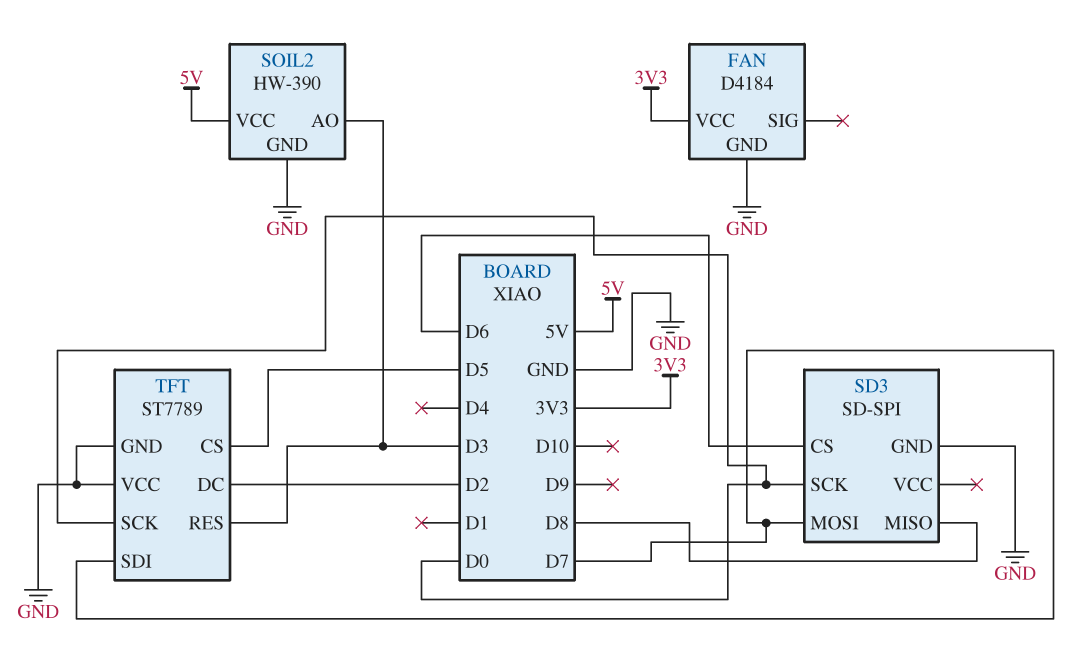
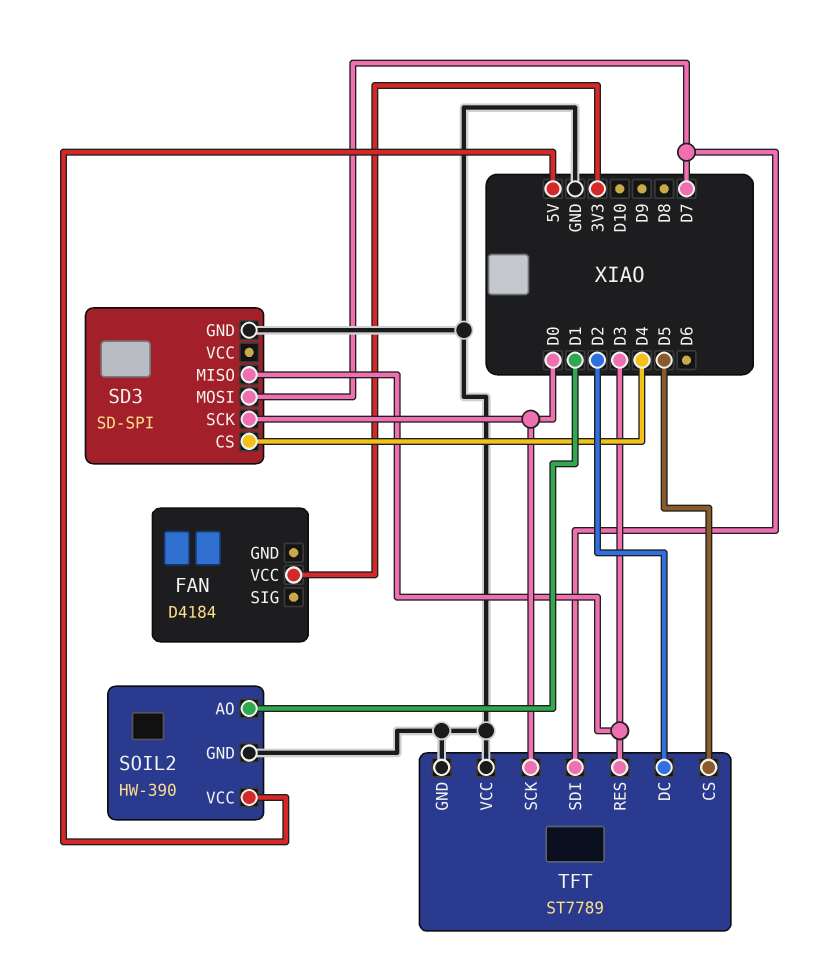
FAN pin GND: GND -> none
SD3 pin CS: D6 -> D4
SD3 pin MISO: D8 -> D3
SOIL2 pin AO: D3 -> D1

